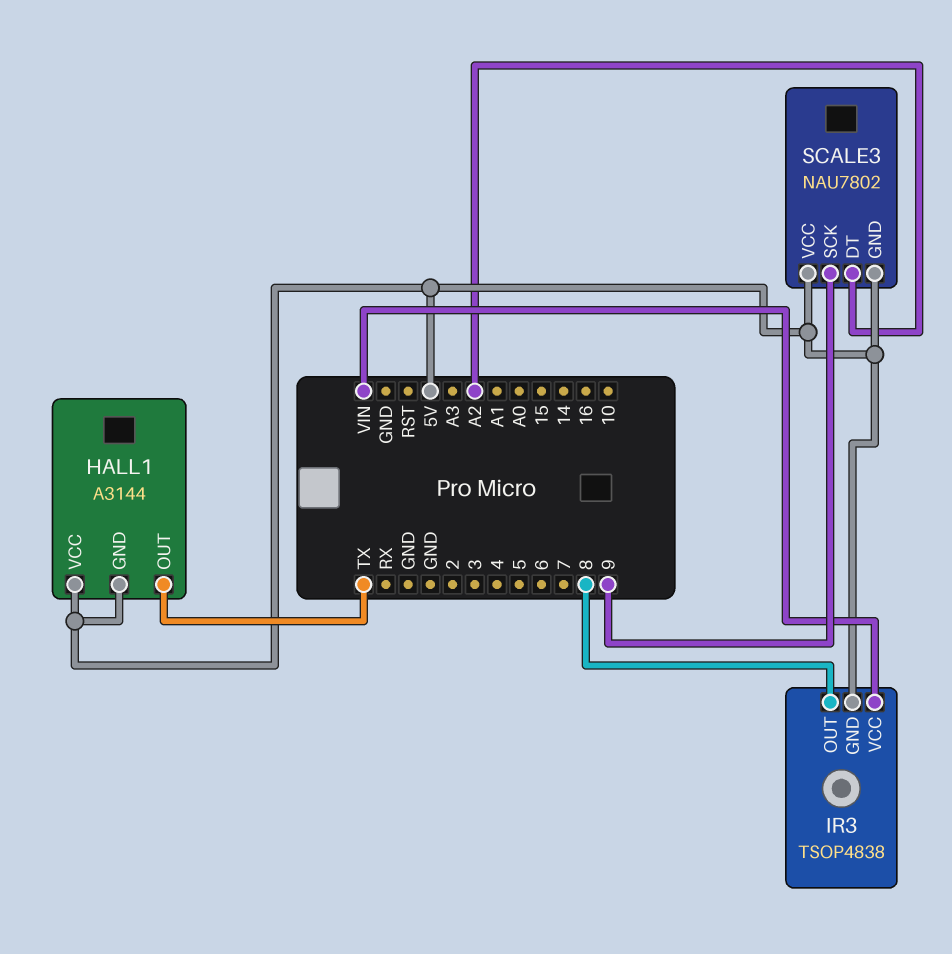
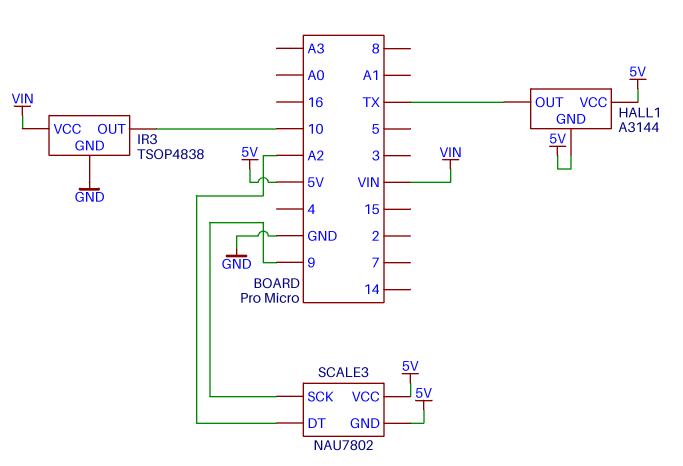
IR3 pin GND: 5V -> GND
IR3 pin OUT: 8 -> 10

